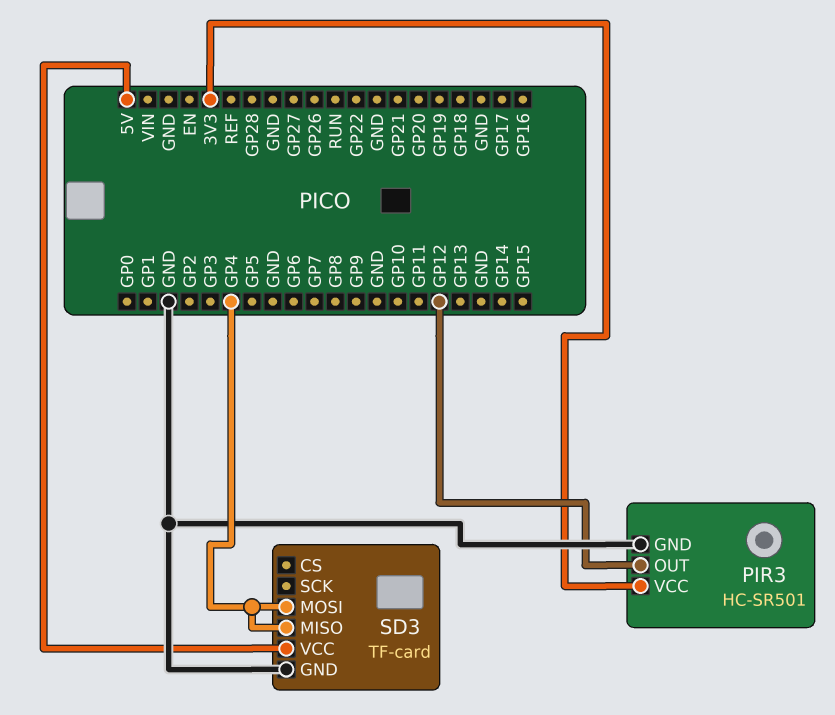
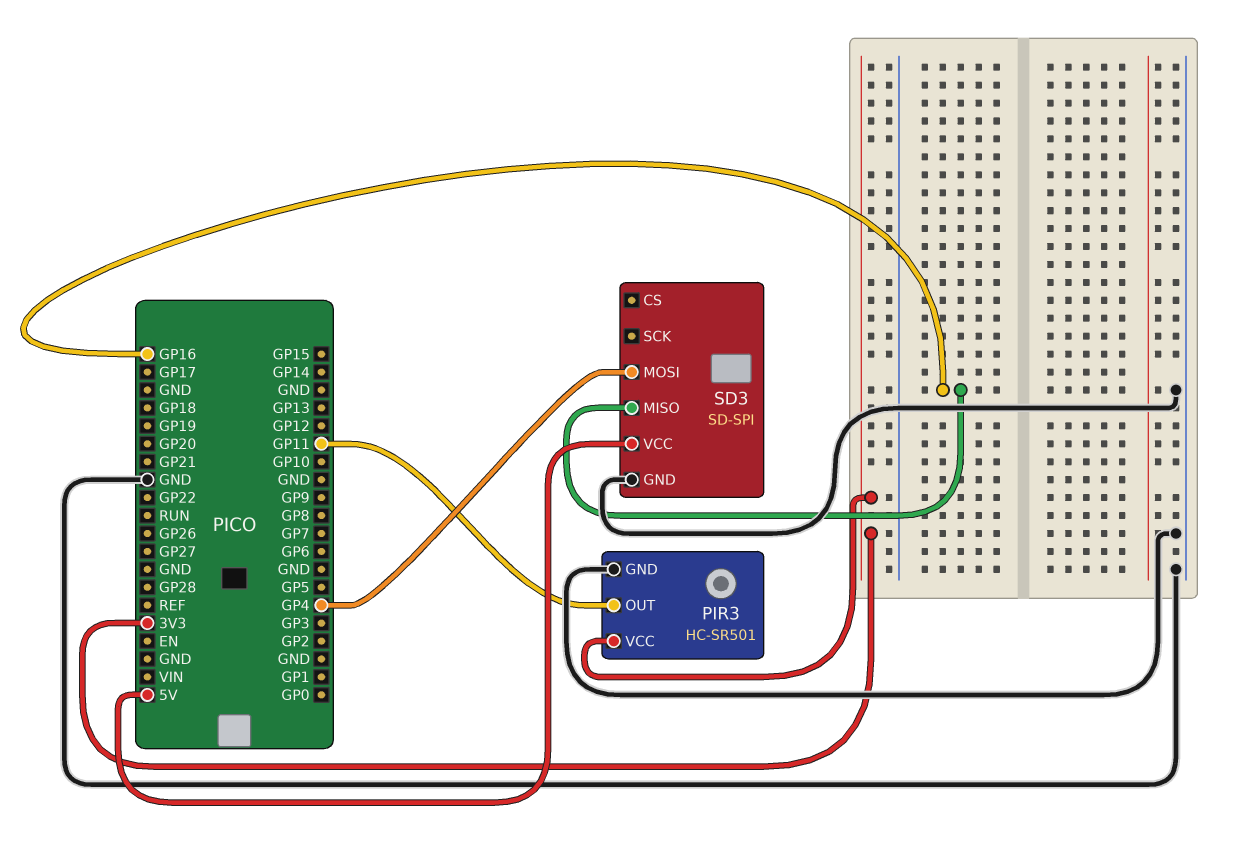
PIR3 pin OUT: GP12 -> GP11
SD3: TF-card -> SD-SPI
SD3 pin MISO: GP4 -> GP16

